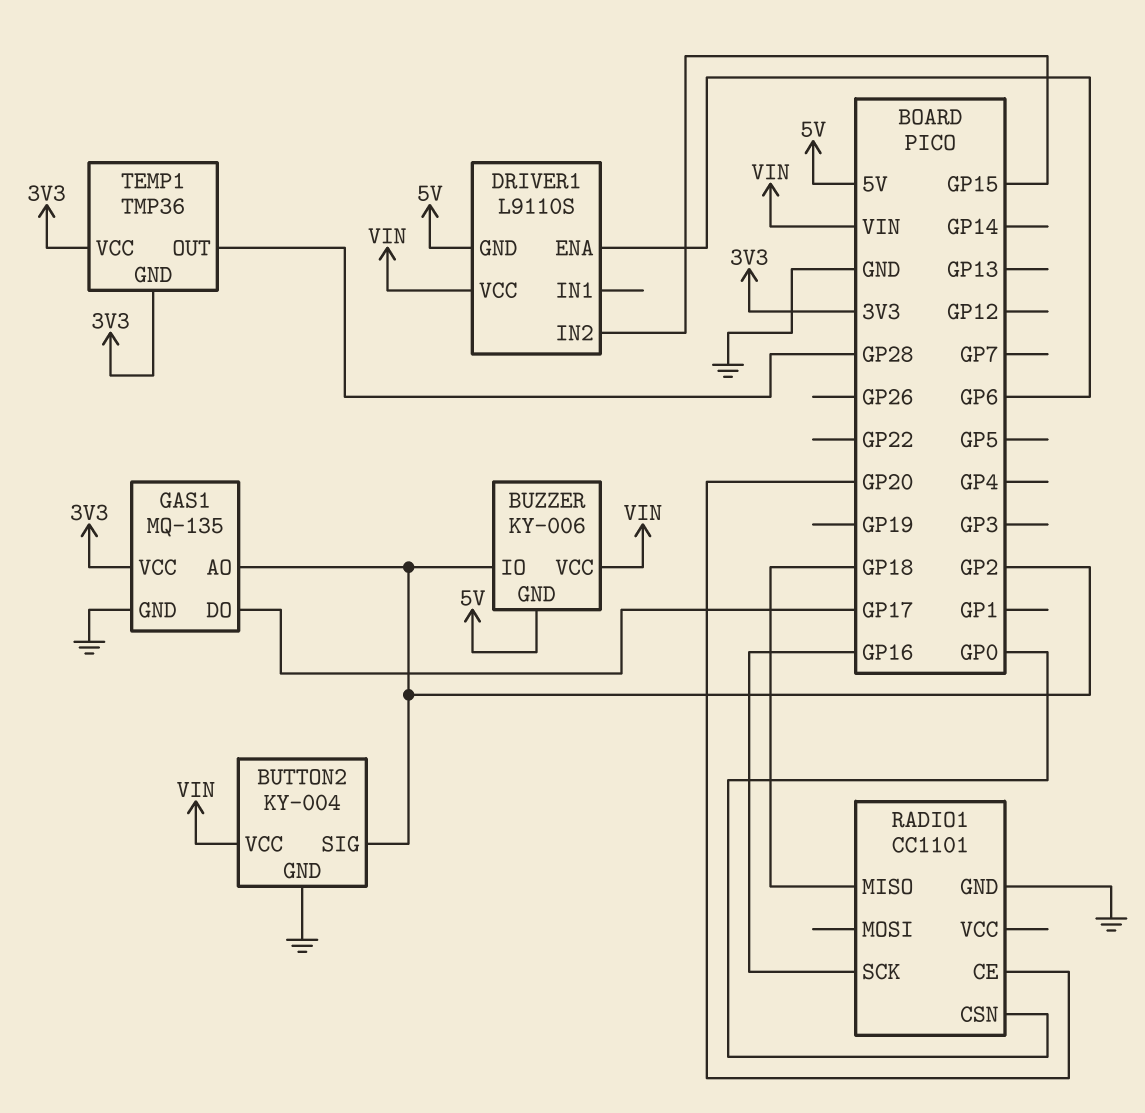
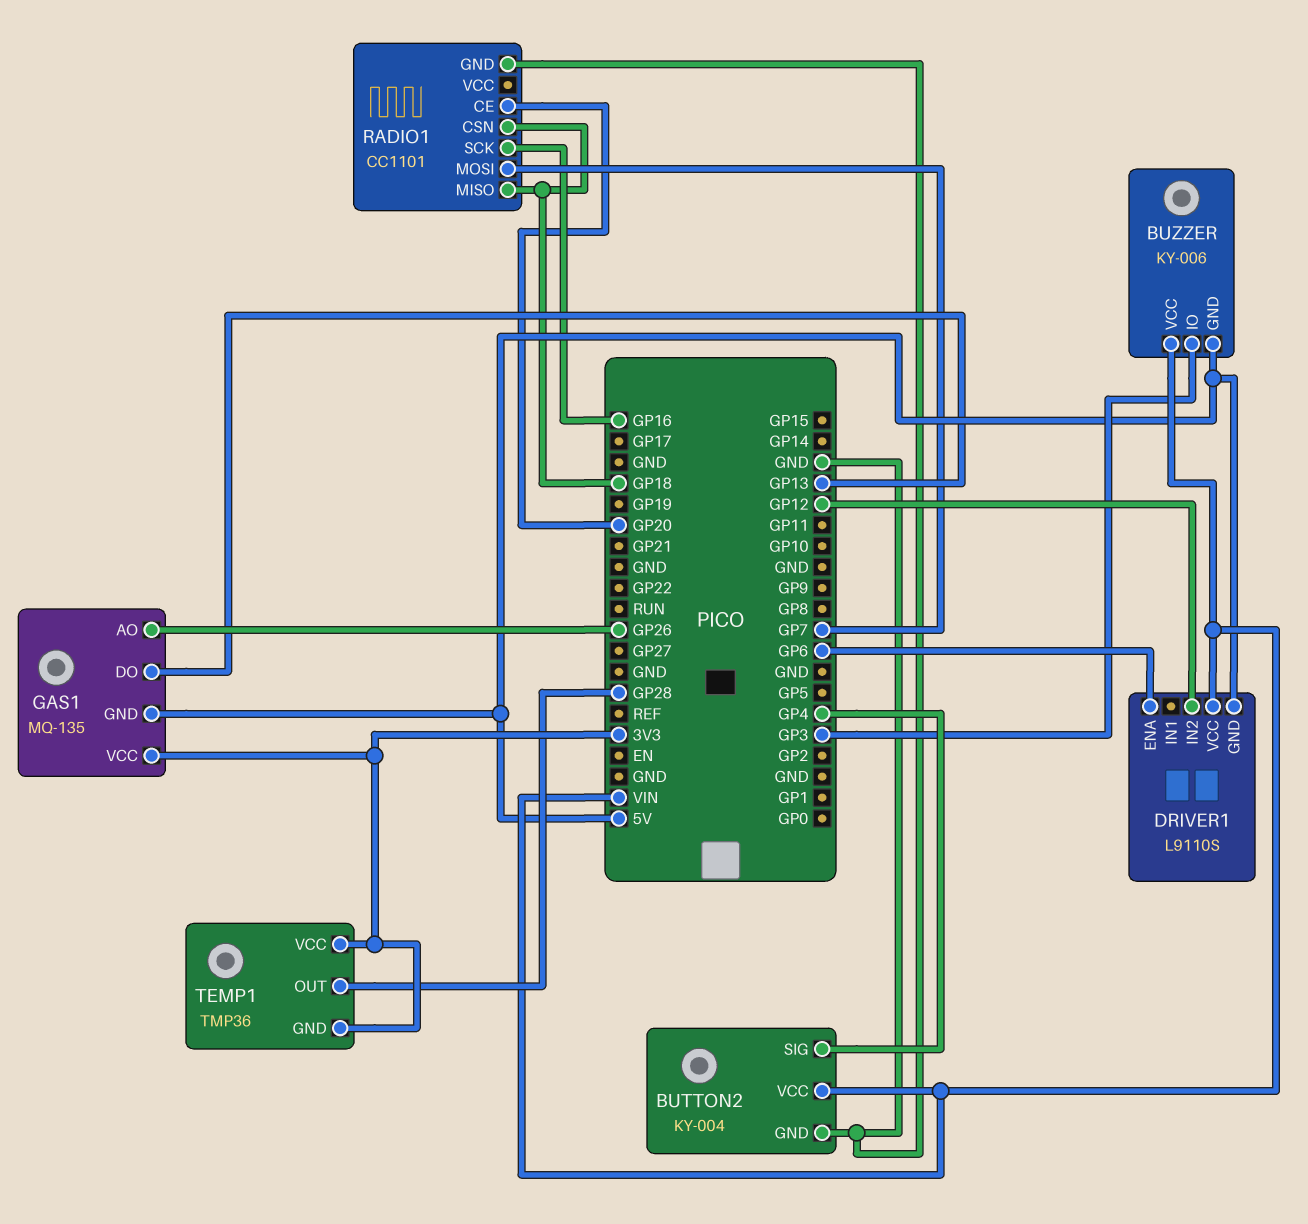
BUTTON2 pin SIG: GP2 -> GP4
BUZZER pin IO: GP2 -> GP3
DRIVER1 pin IN2: GP15 -> GP12
GAS1 pin AO: GP2 -> GP26
GAS1 pin DO: GP17 -> GP13
GAS1 pin GND: GND -> 5V
RADIO1 pin CSN: GP0 -> GP18
RADIO1 pin MOSI: none -> GP7

